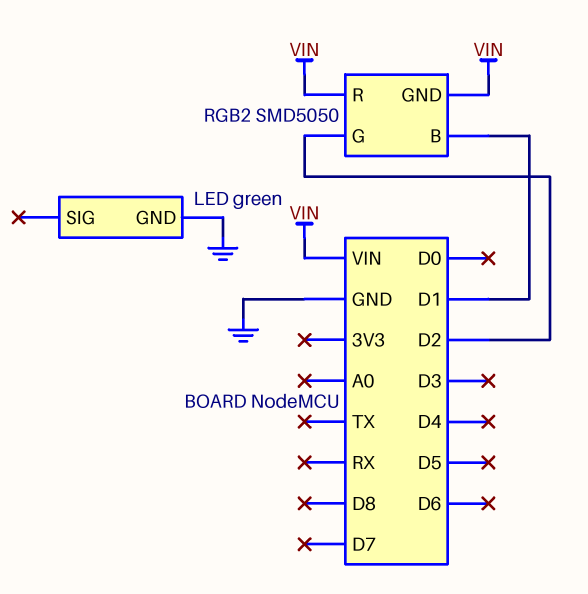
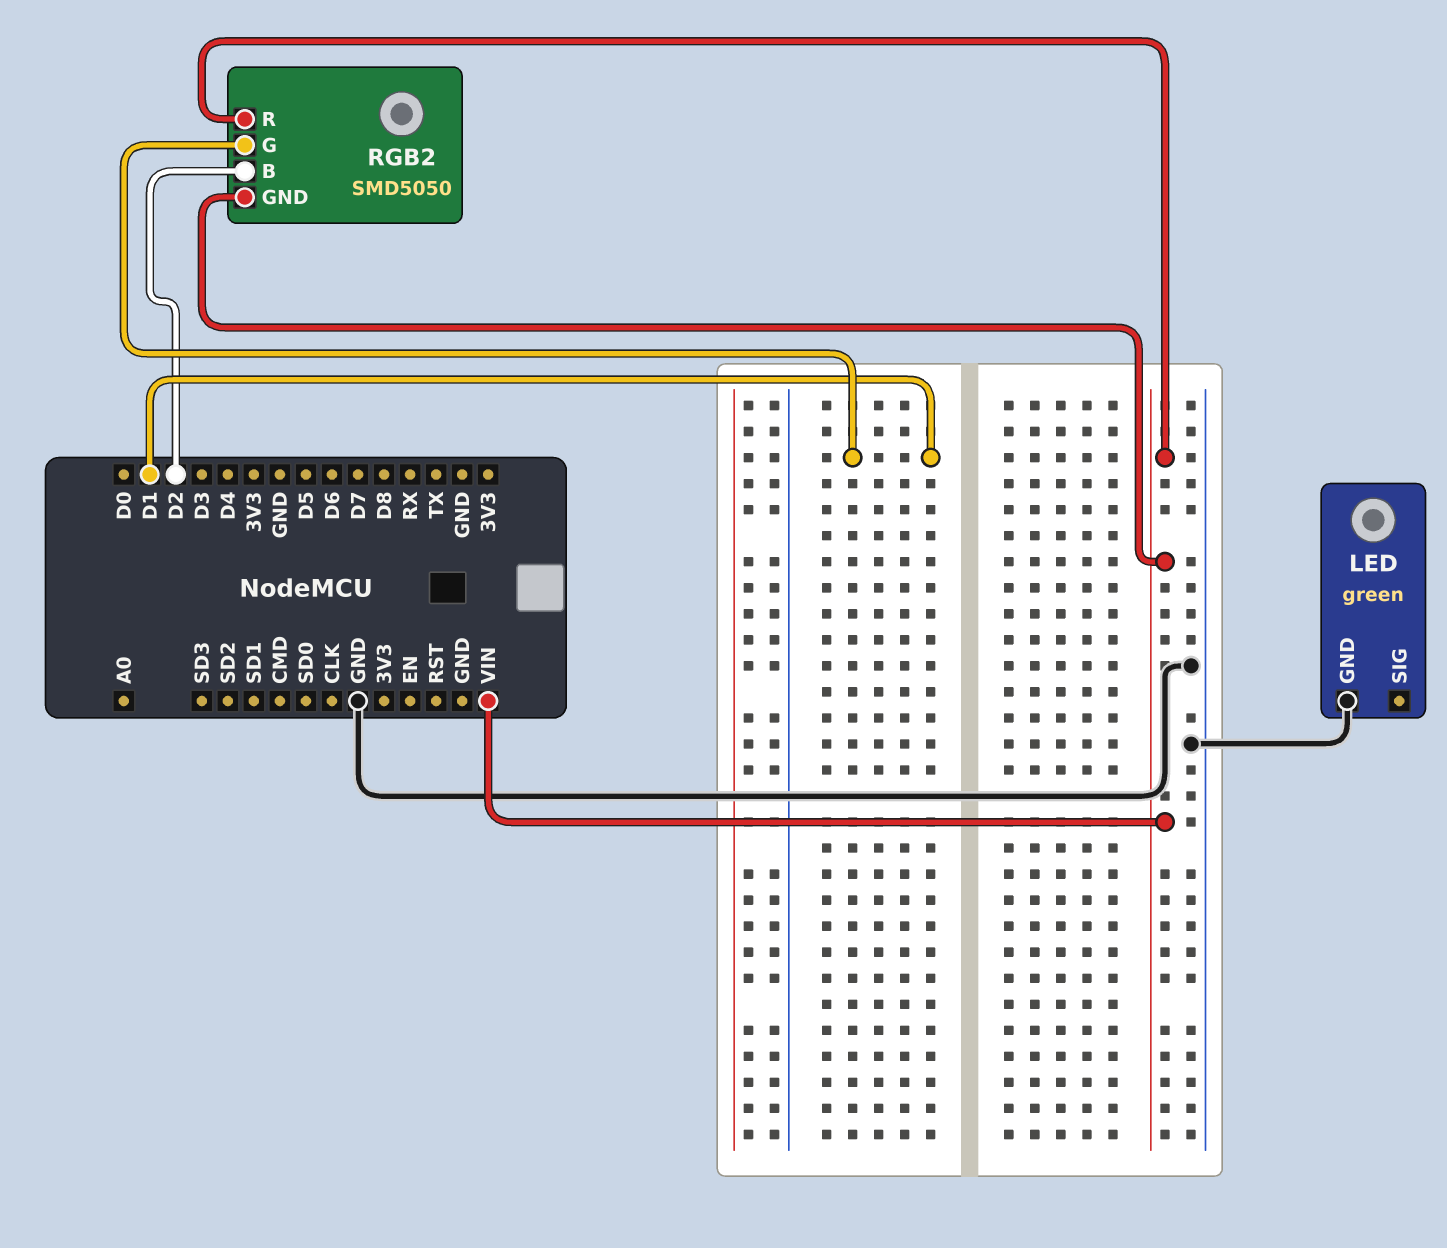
RGB2 pin B: D1 -> D2
RGB2 pin G: D2 -> D1

